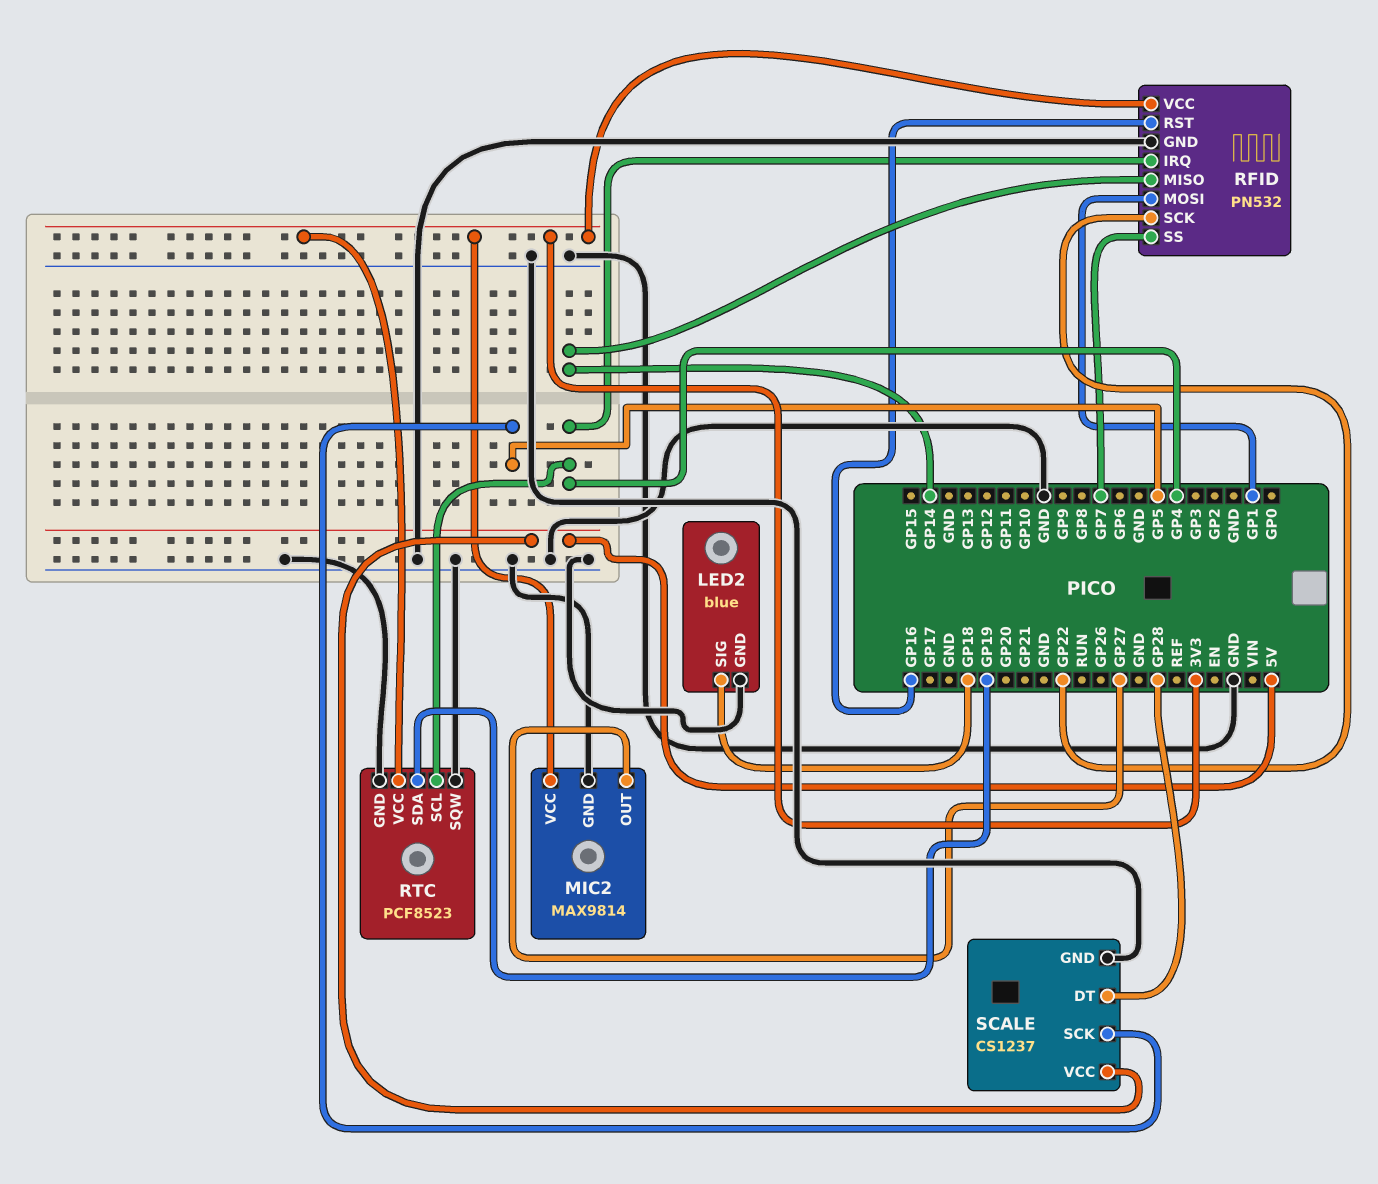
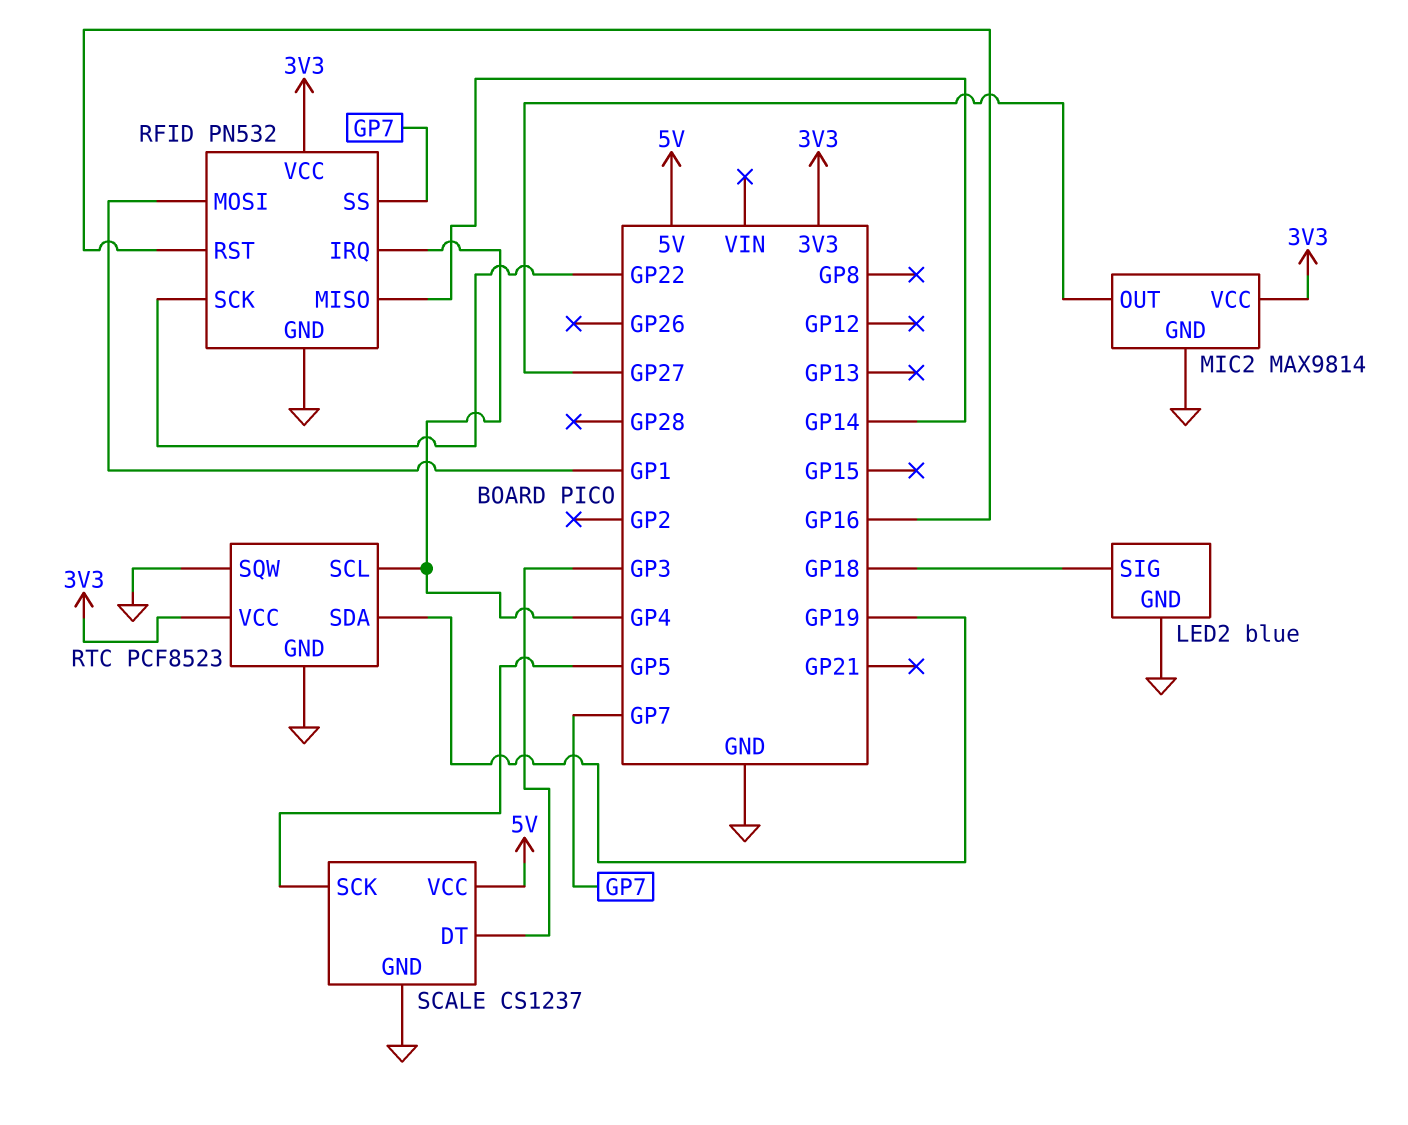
SCALE pin DT: GP28 -> GP3

